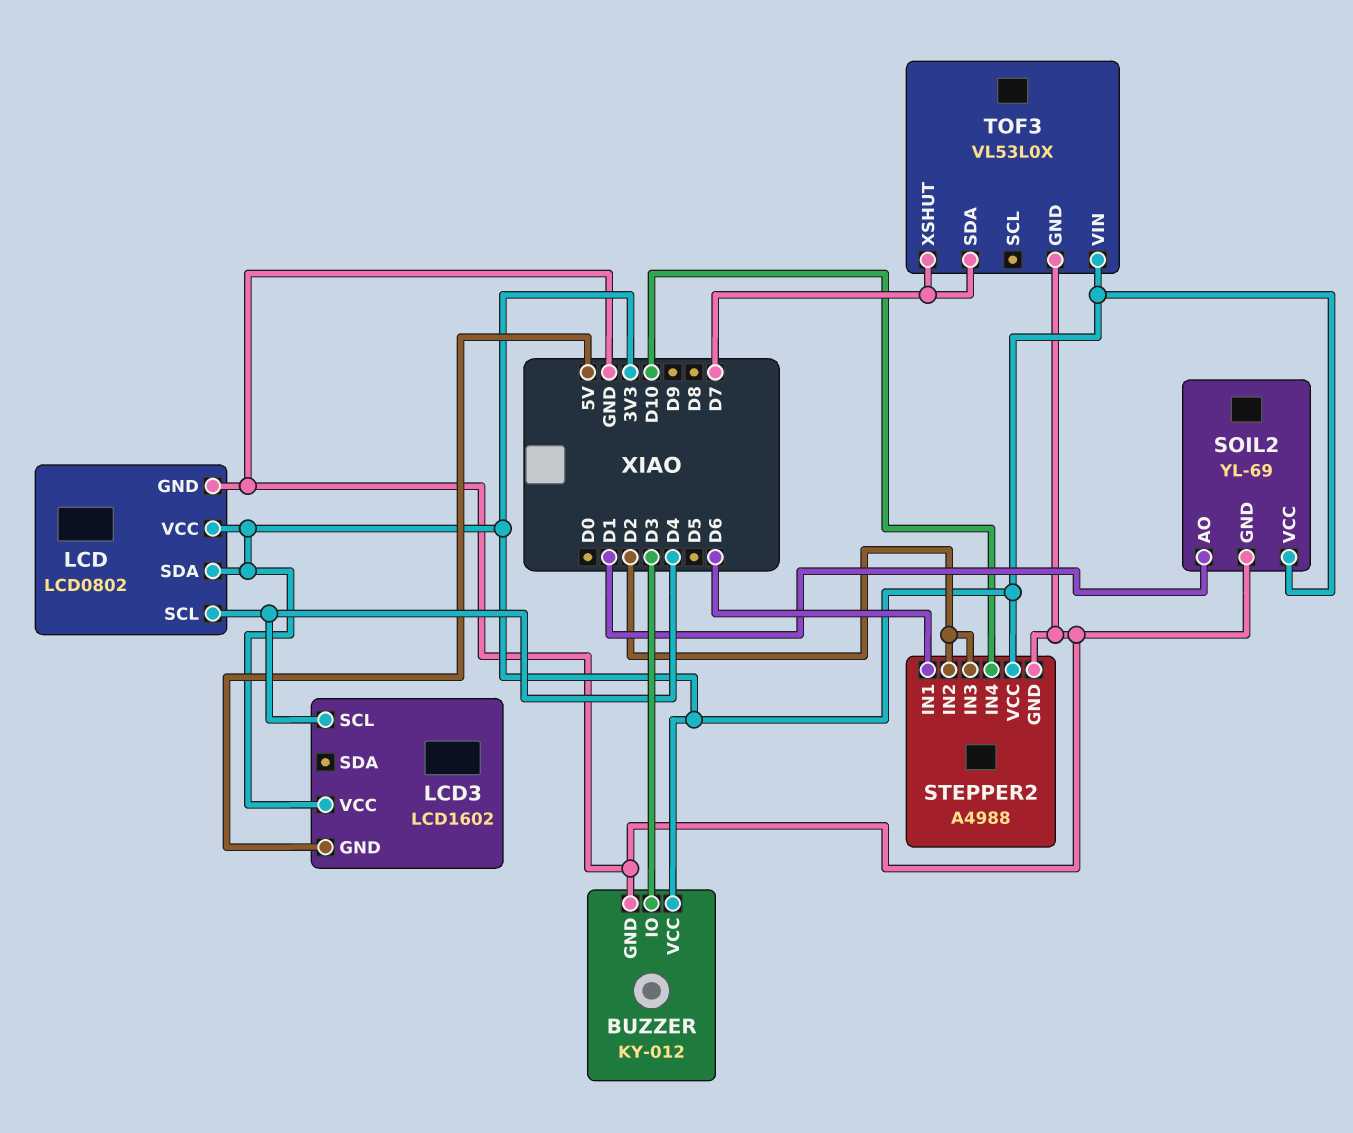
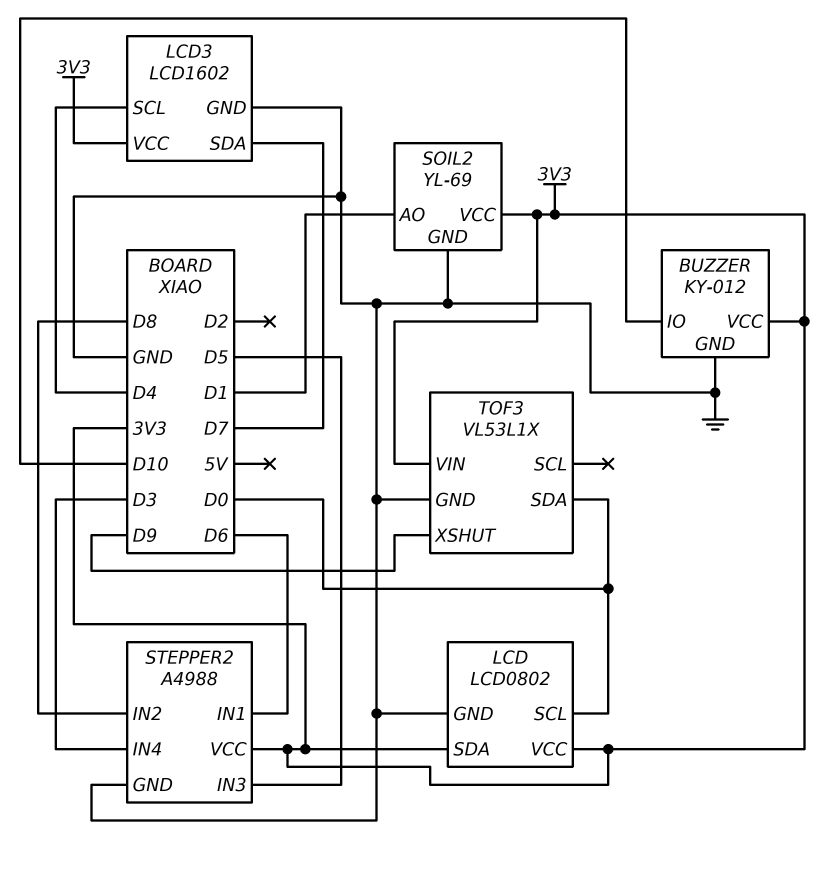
BUZZER pin IO: D3 -> D10
LCD pin SCL: D4 -> D0
LCD3 pin GND: 5V -> GND
LCD3 pin SDA: none -> D7
STEPPER2 pin IN2: D2 -> D8
STEPPER2 pin IN3: D2 -> D5
STEPPER2 pin IN4: D10 -> D3
TOF3: VL53L0X -> VL53L1X
TOF3 pin SDA: D7 -> D0
TOF3 pin XSHUT: D7 -> D9

